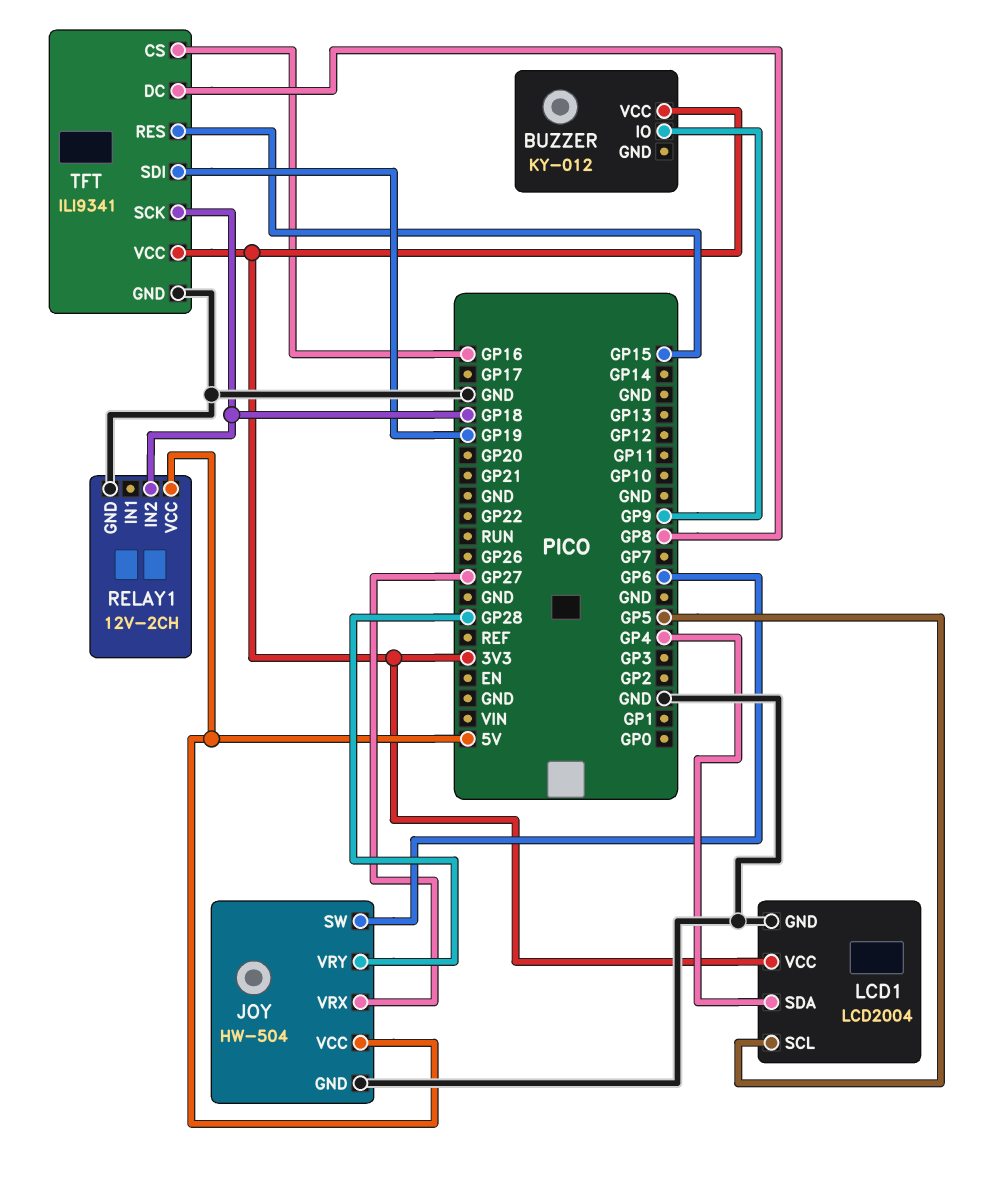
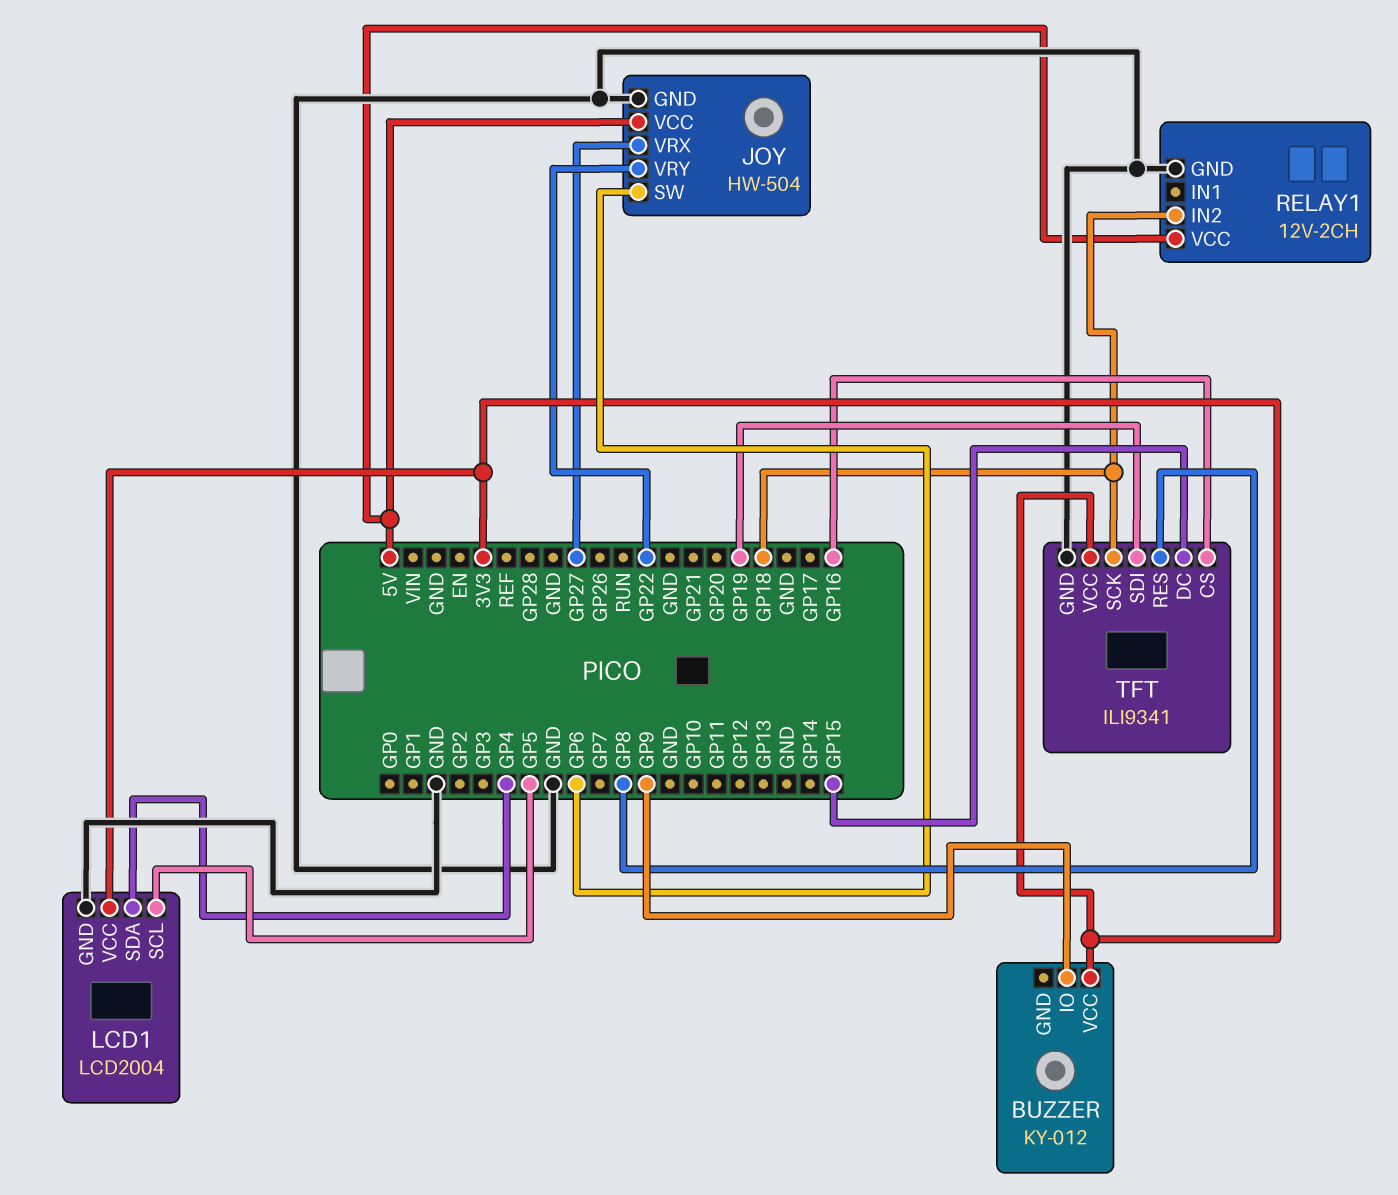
JOY pin VRY: GP28 -> GP22
TFT pin DC: GP8 -> GP15
TFT pin RES: GP15 -> GP8

